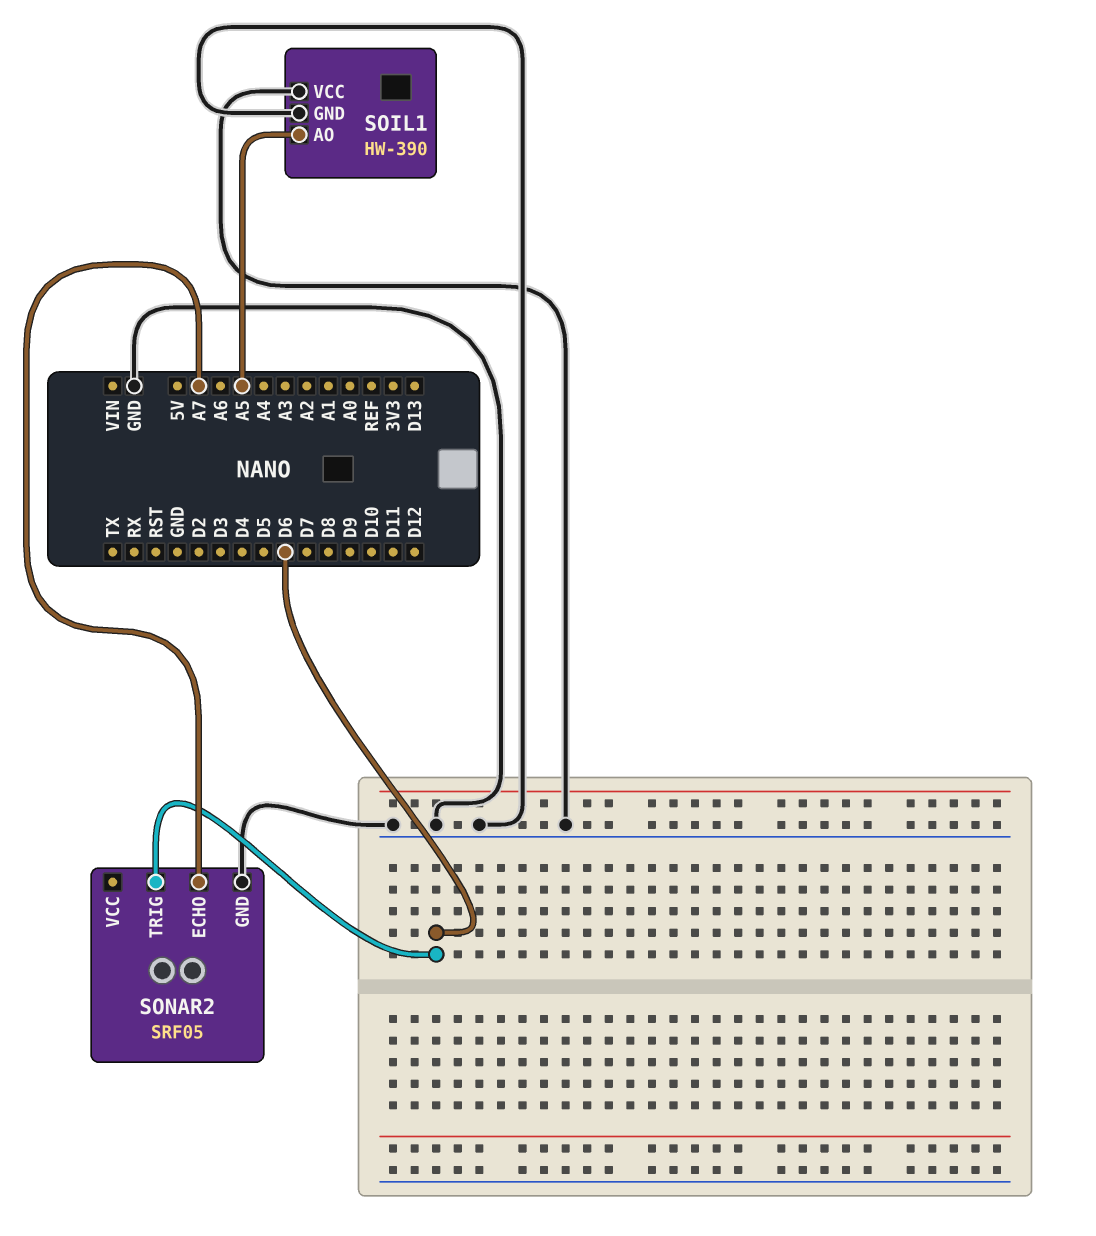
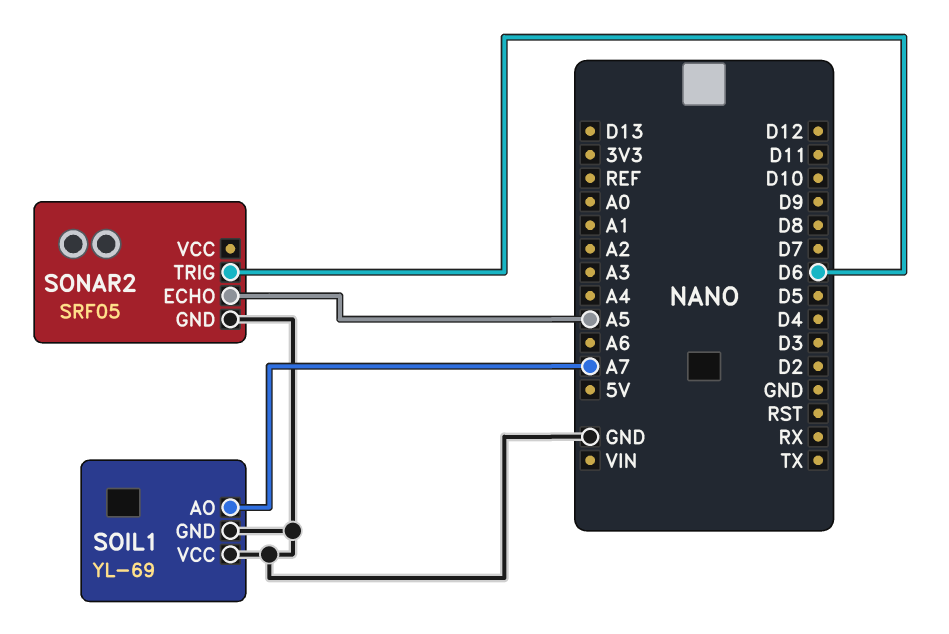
SOIL1: HW-390 -> YL-69
SOIL1 pin AO: A5 -> A7
SONAR2 pin ECHO: A7 -> A5

